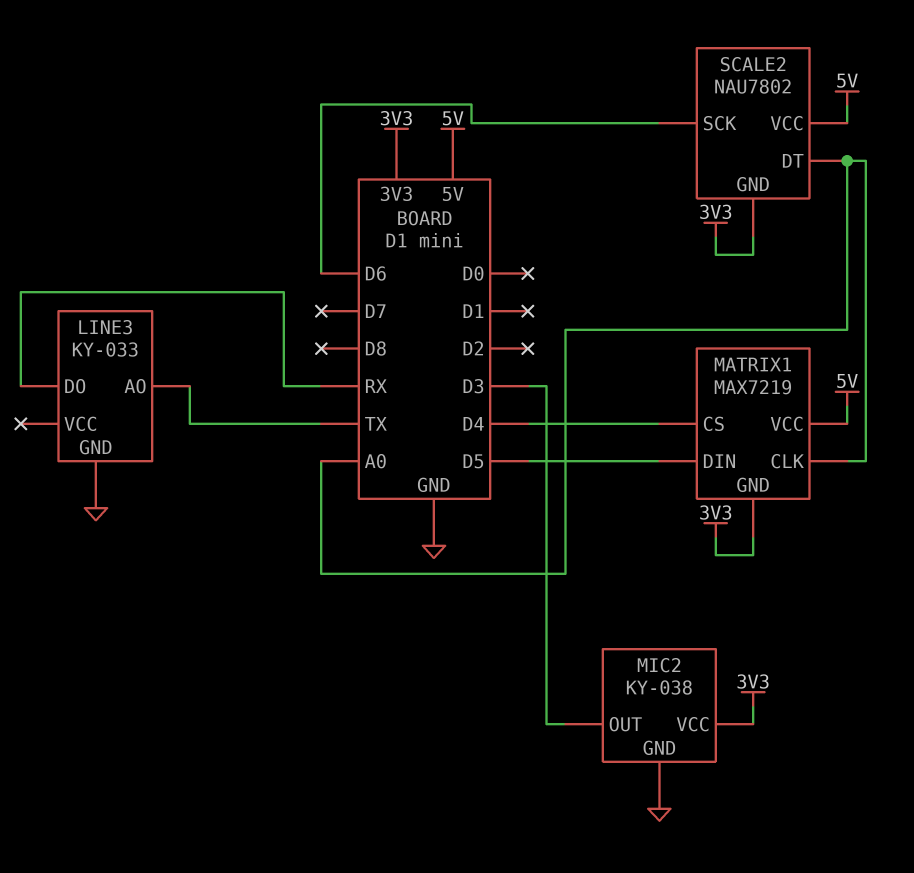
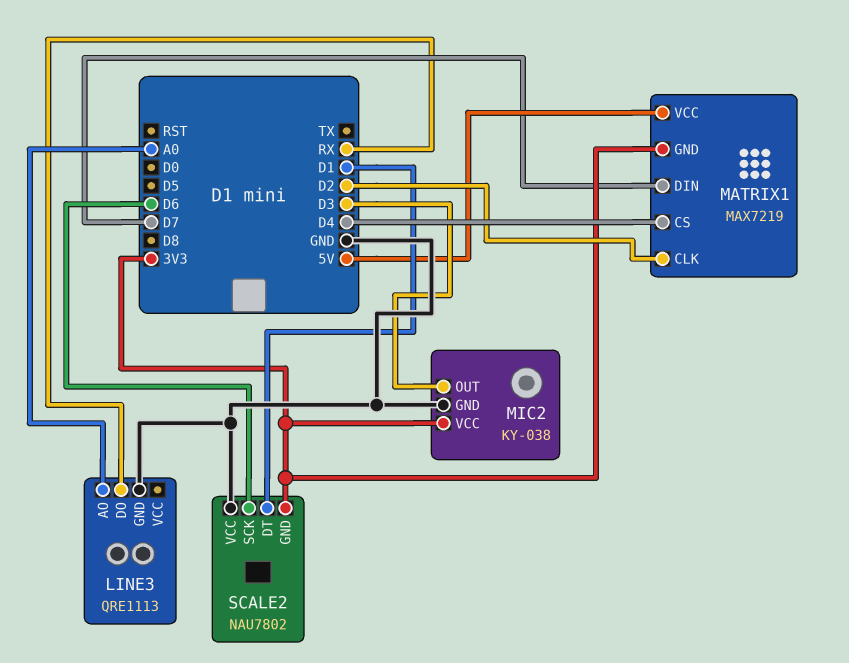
LINE3: KY-033 -> QRE1113
LINE3 pin AO: TX -> A0
MATRIX1 pin CLK: A0 -> D2
MATRIX1 pin DIN: D5 -> D7
SCALE2 pin DT: A0 -> D1
SCALE2 pin VCC: 5V -> GND

